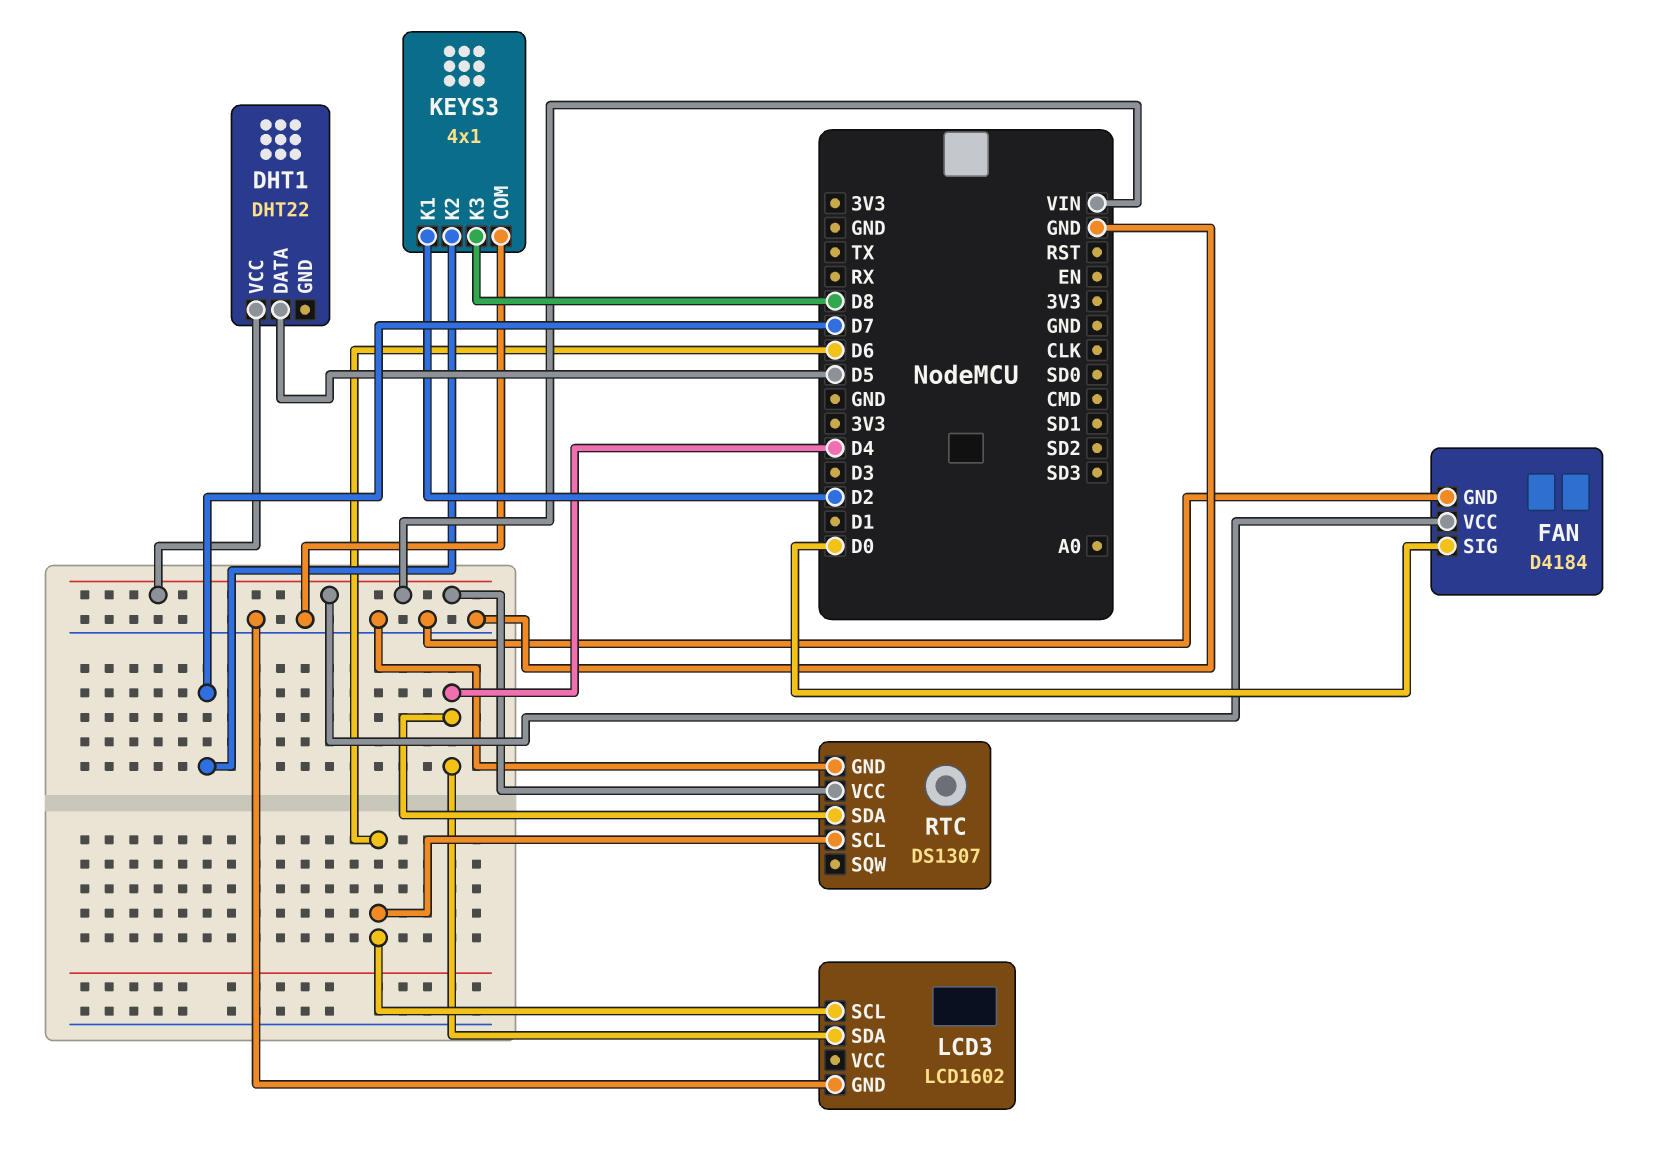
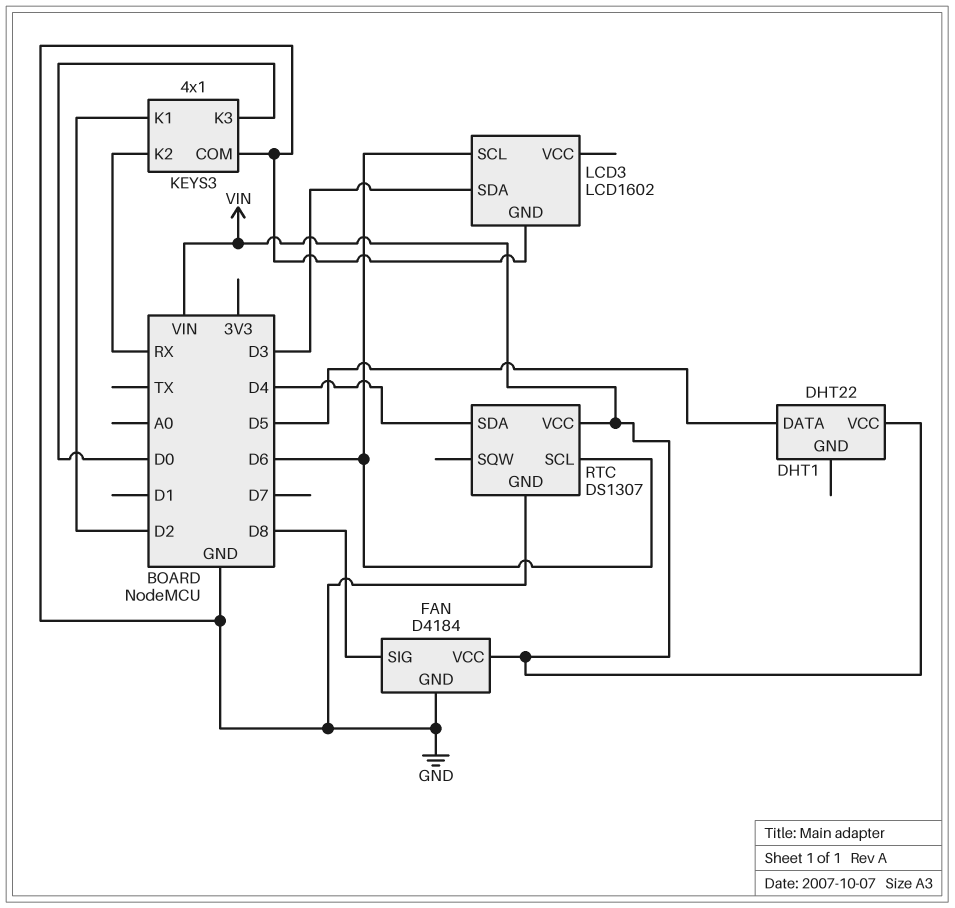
FAN pin SIG: D0 -> D8
KEYS3 pin K2: D7 -> RX
KEYS3 pin K3: D8 -> D0
LCD3 pin SDA: D4 -> D3

